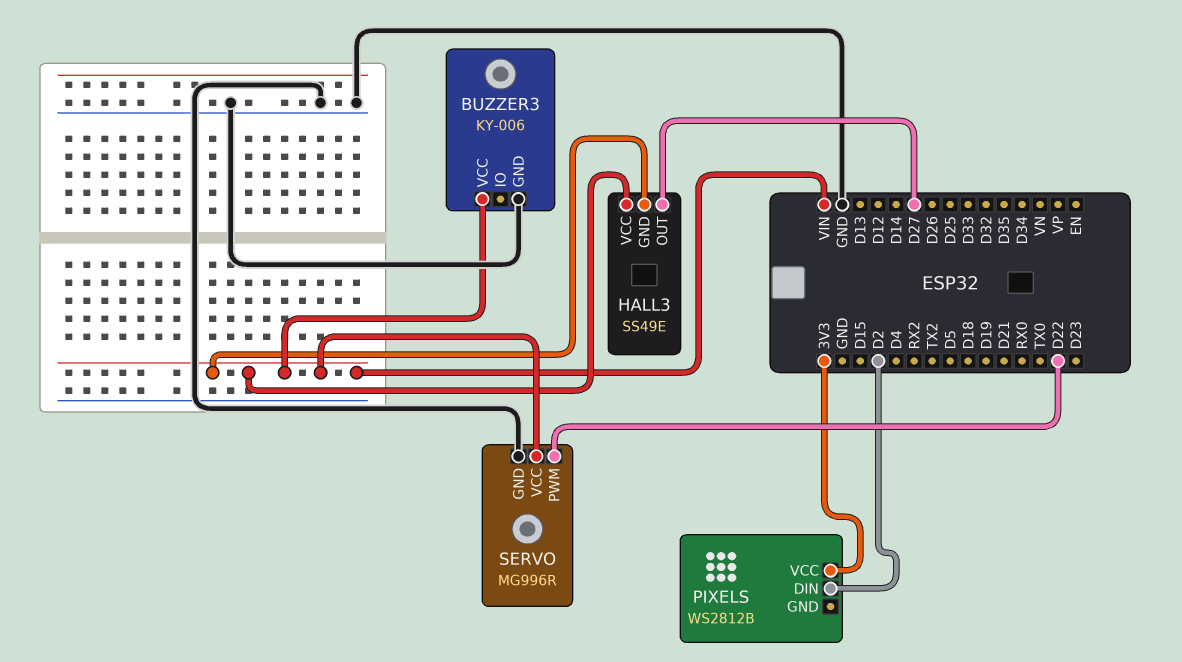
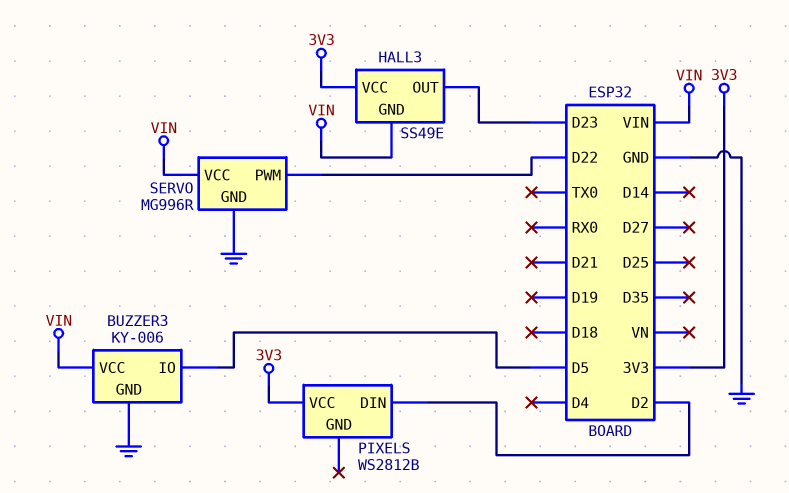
BUZZER3 pin IO: none -> D5
HALL3 pin OUT: D27 -> D23
HALL3 pin VCC: VIN -> 3V3

